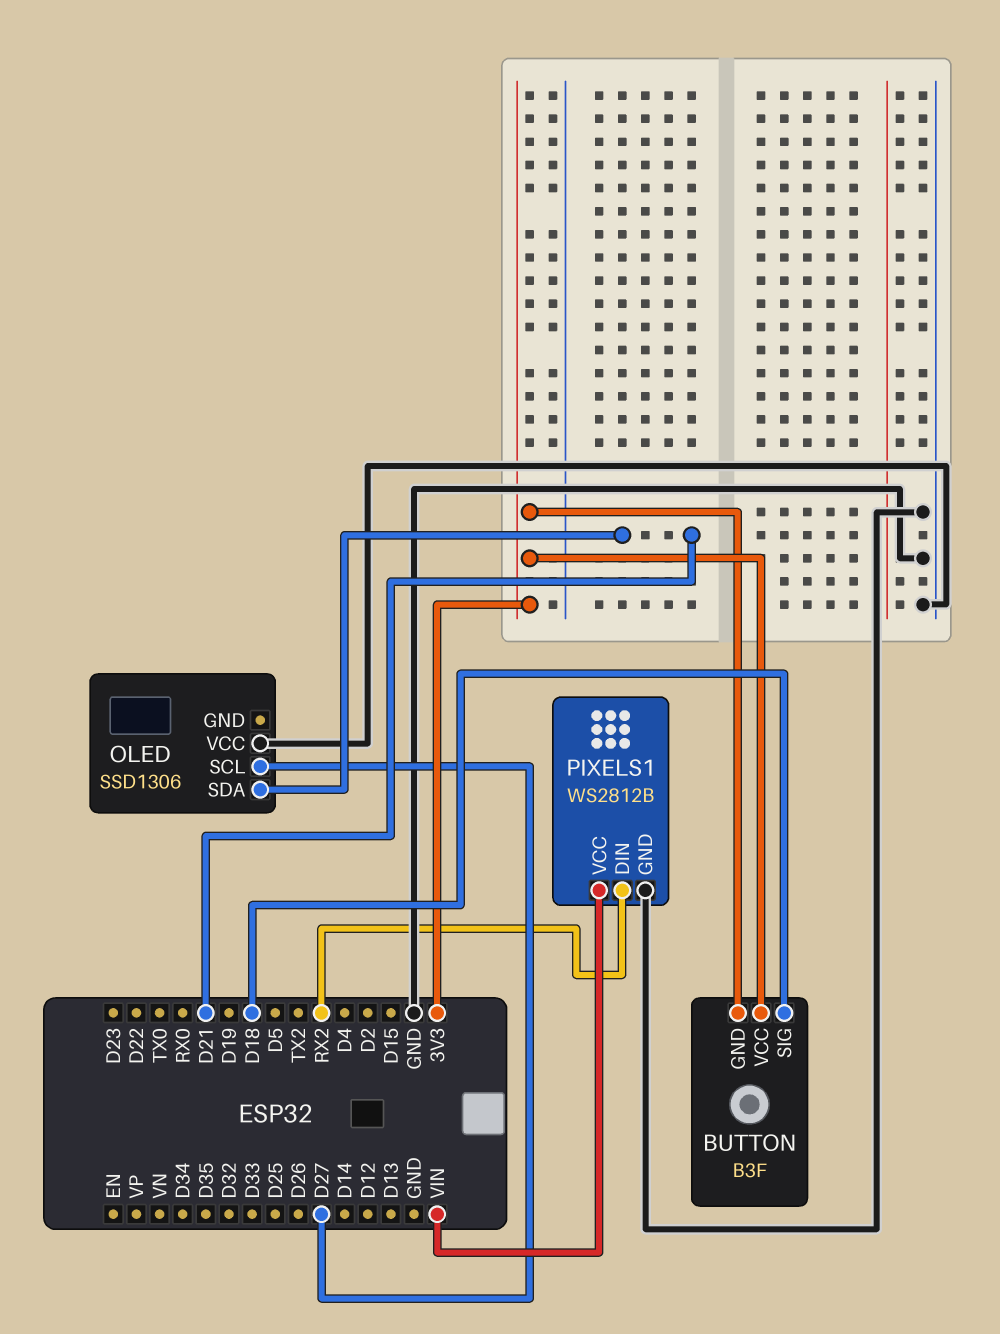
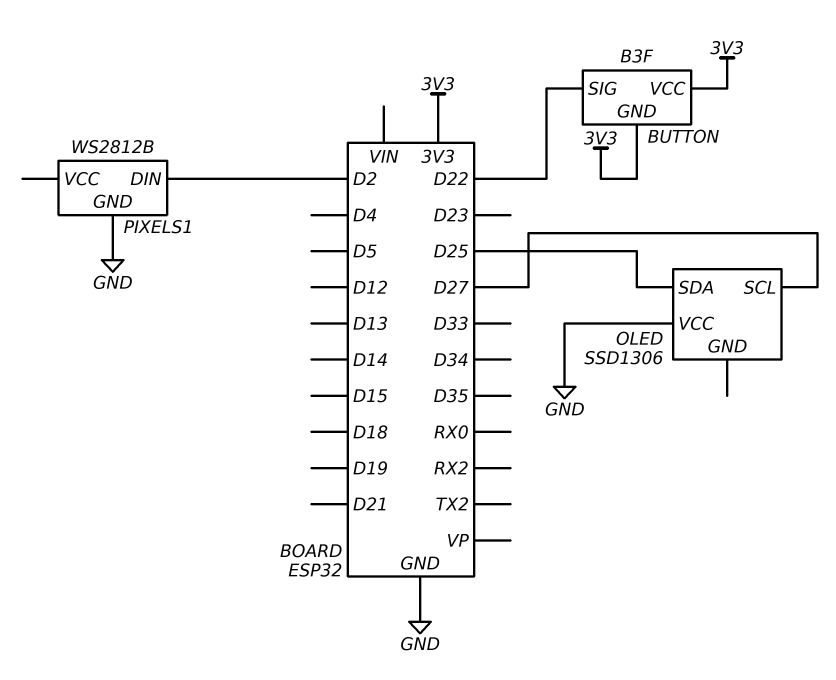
BUTTON pin SIG: D18 -> D22
OLED pin SDA: D21 -> D25
PIXELS1 pin DIN: RX2 -> D2
PIXELS1 pin VCC: VIN -> none

